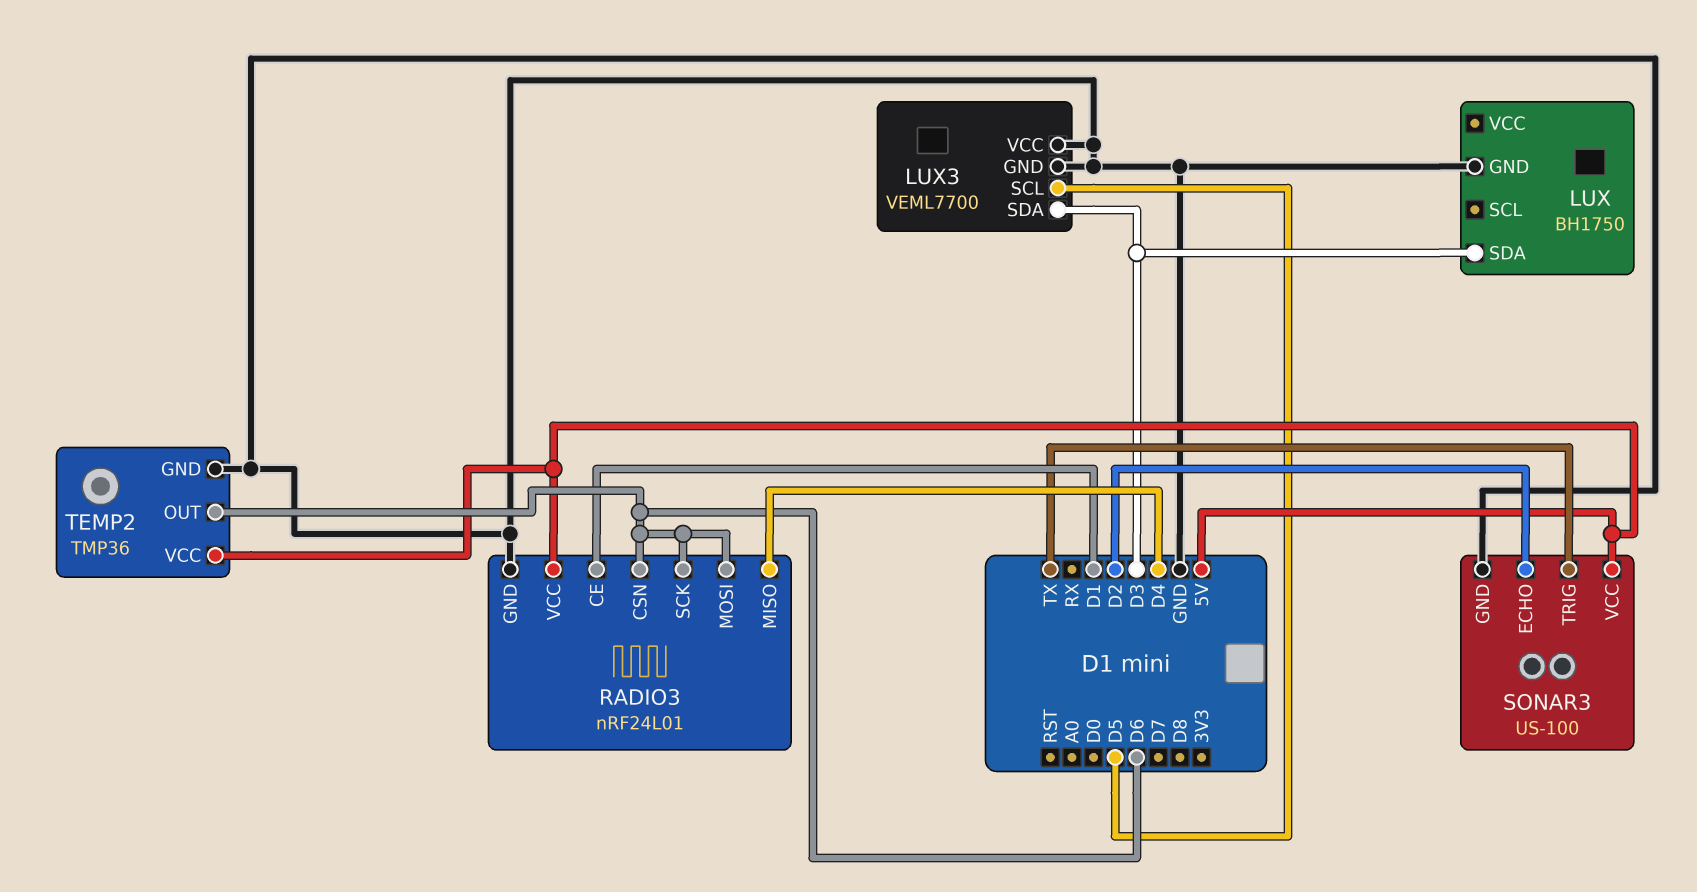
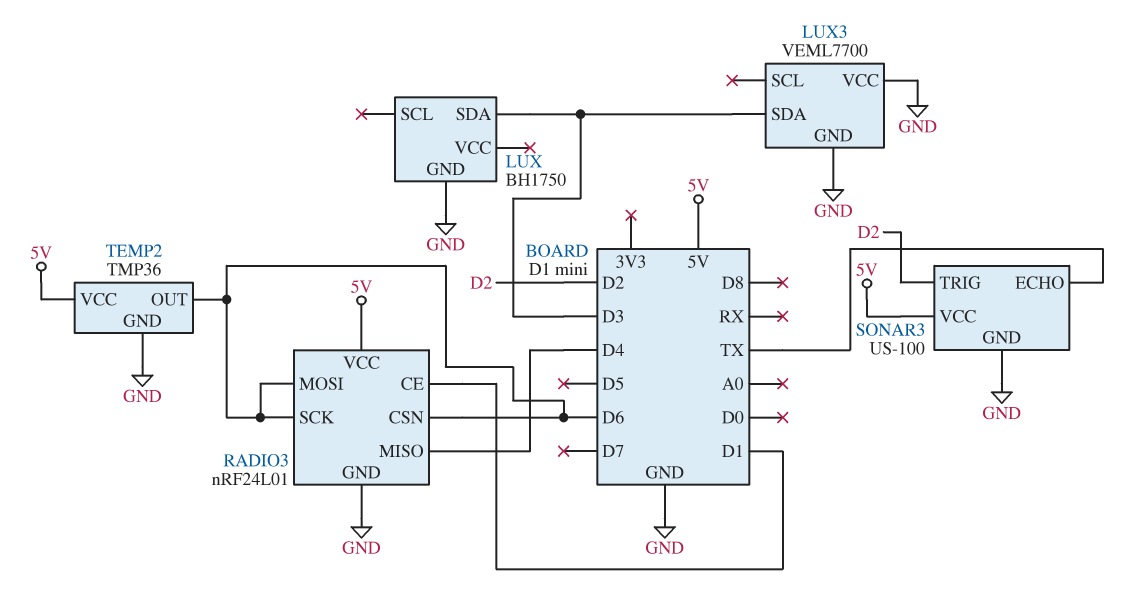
LUX3 pin SCL: D5 -> none
SONAR3 pin ECHO: D2 -> TX
SONAR3 pin TRIG: TX -> D2

